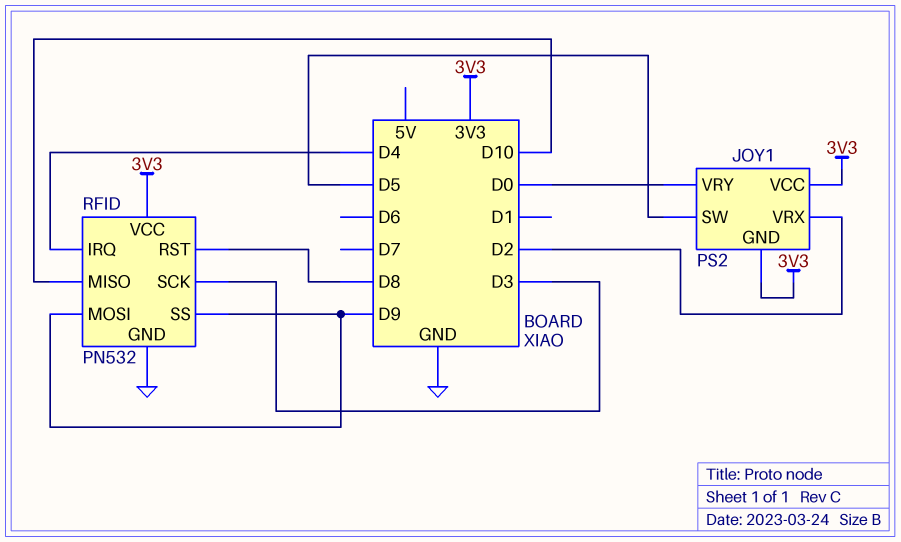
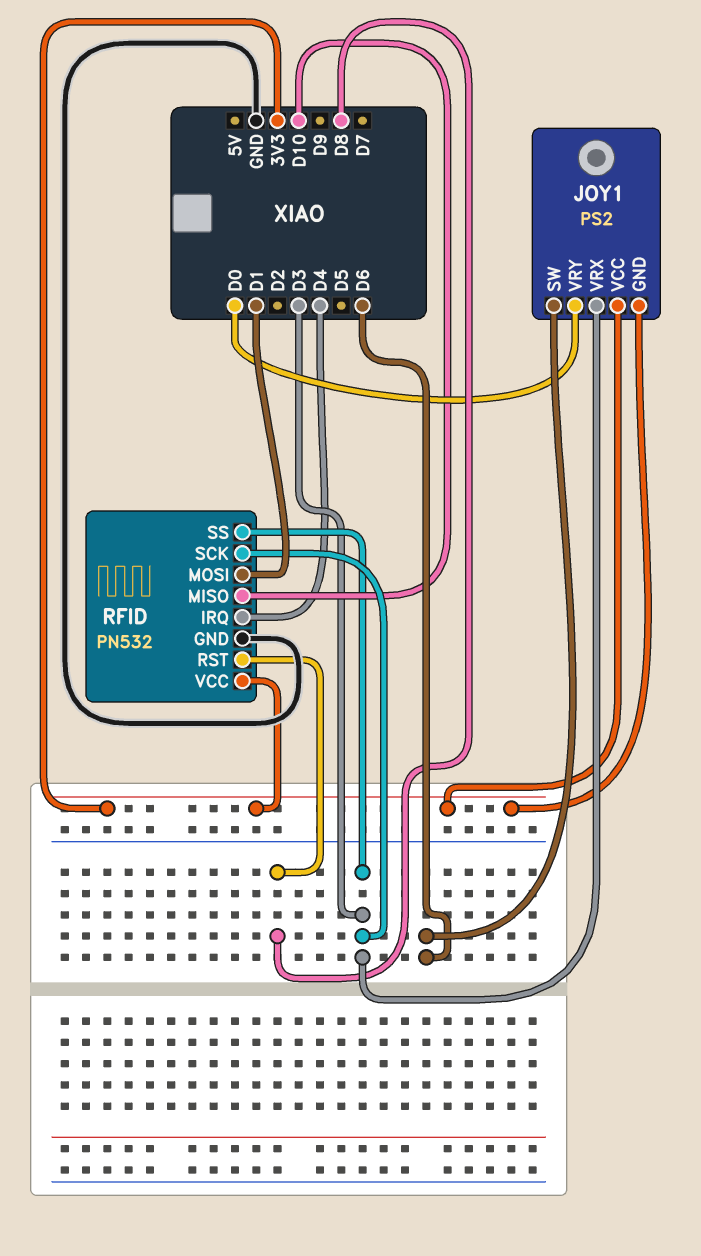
JOY1 pin SW: D5 -> D6
JOY1 pin VRX: D2 -> D3
RFID pin MOSI: D9 -> D1
RFID pin SS: D9 -> D3

